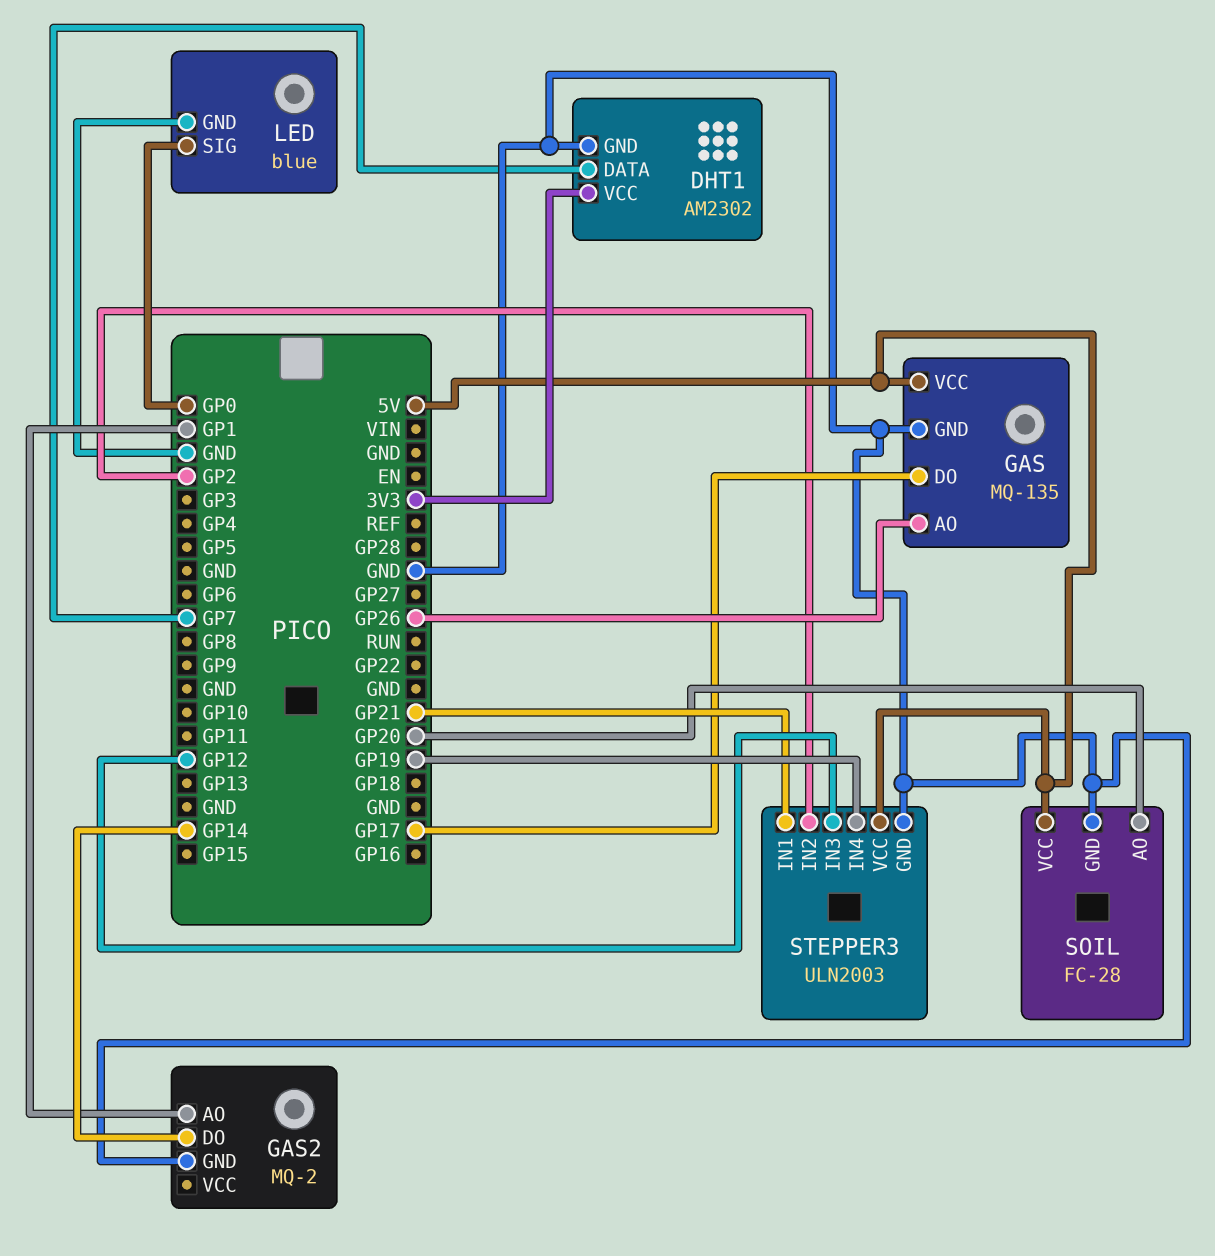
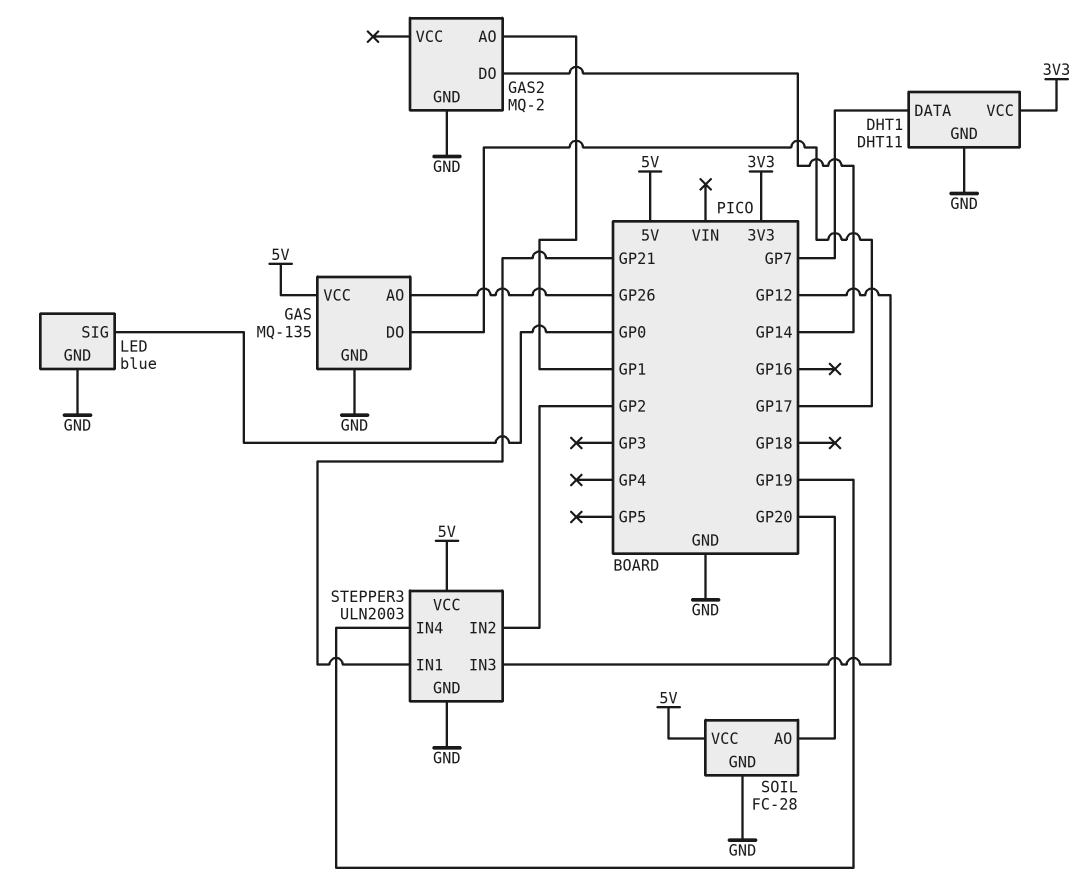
DHT1: AM2302 -> DHT11

